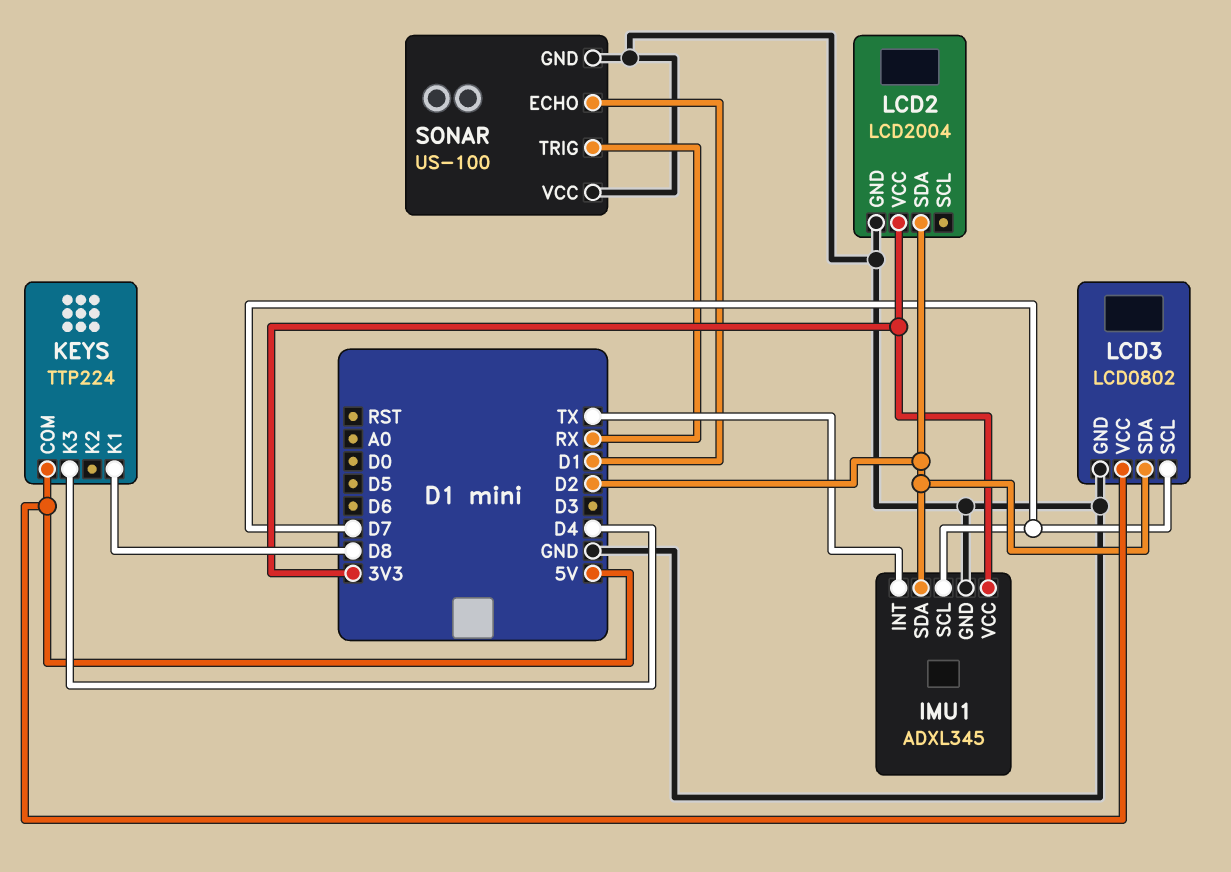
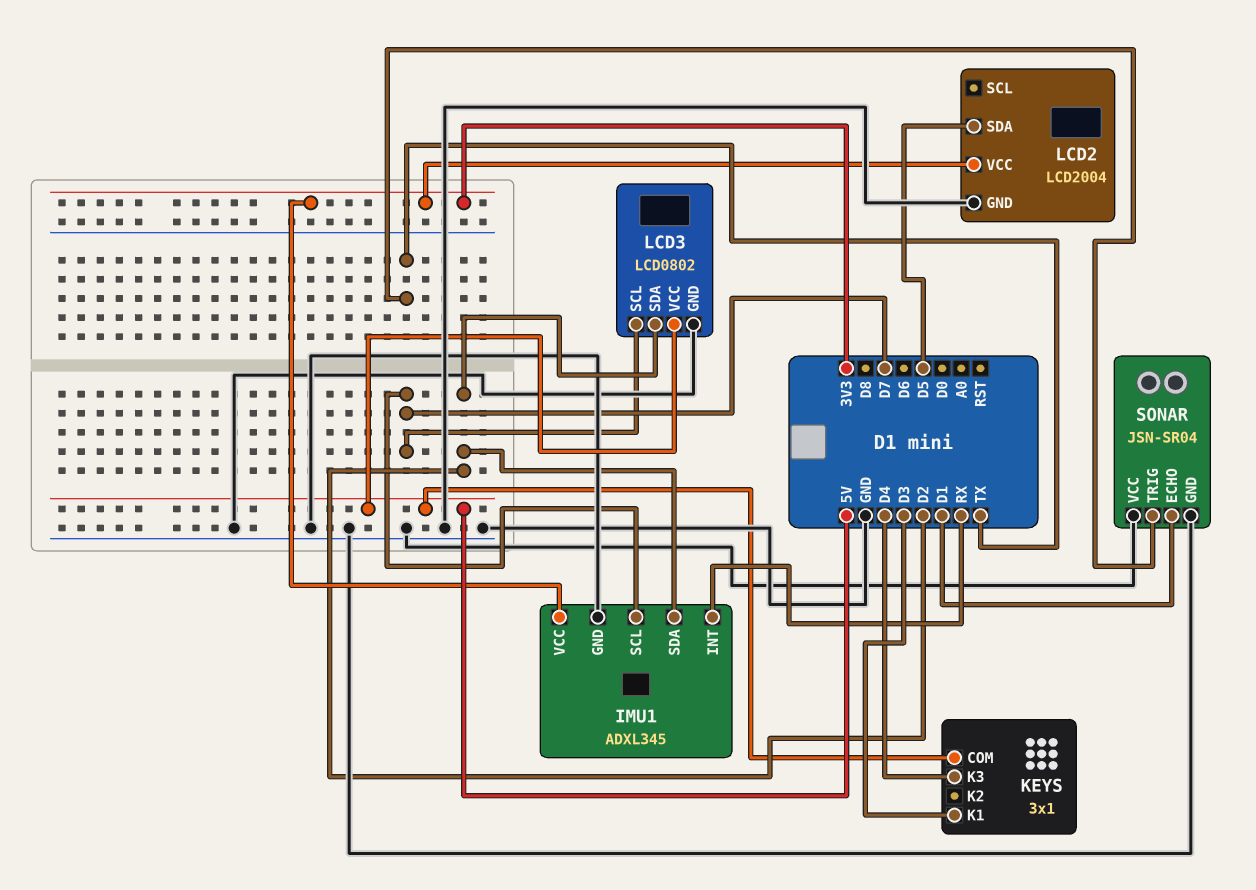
IMU1 pin INT: TX -> RX
KEYS: TTP224 -> 3x1
KEYS pin K1: D8 -> D3
LCD2 pin SDA: D2 -> D5
SONAR: US-100 -> JSN-SR04
SONAR pin TRIG: RX -> TX

